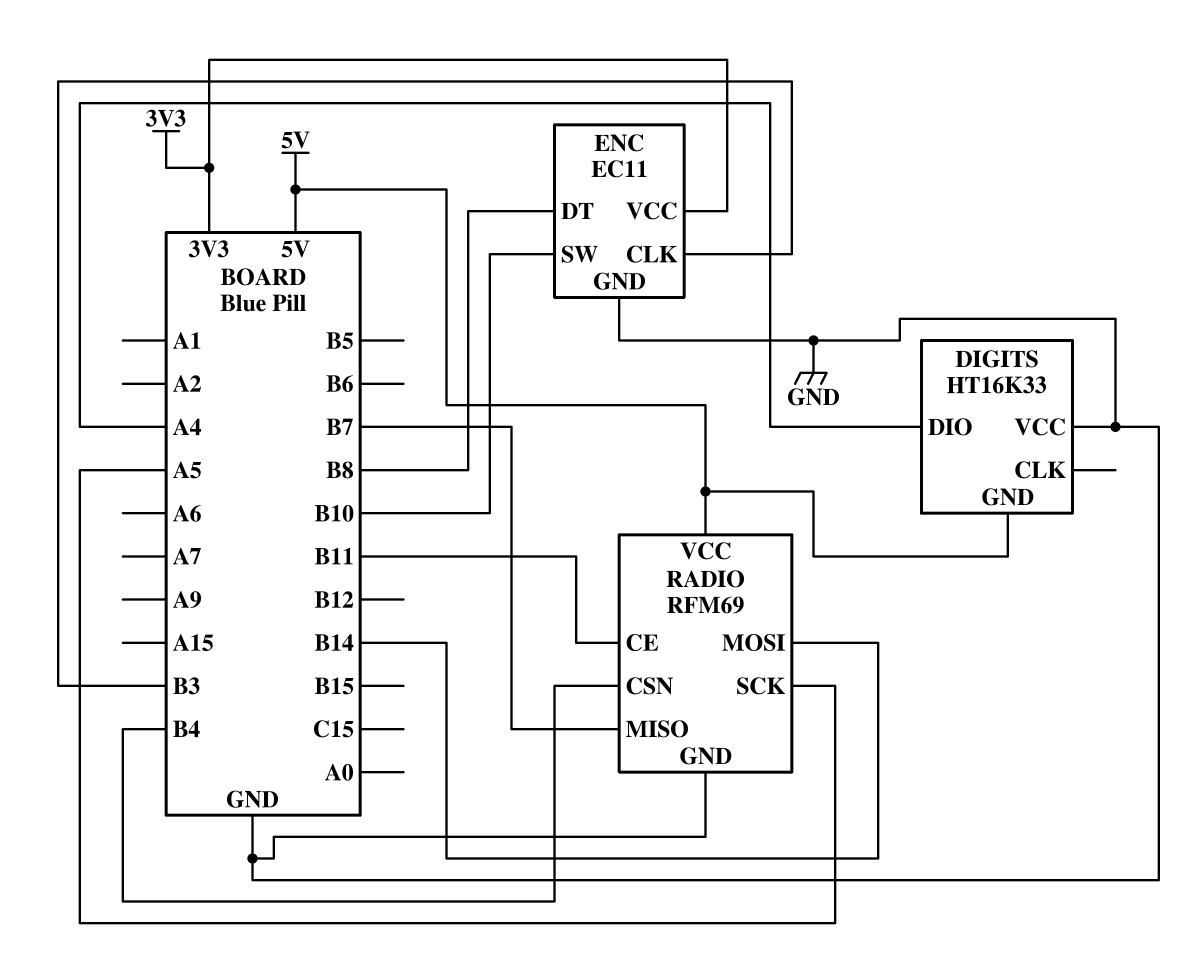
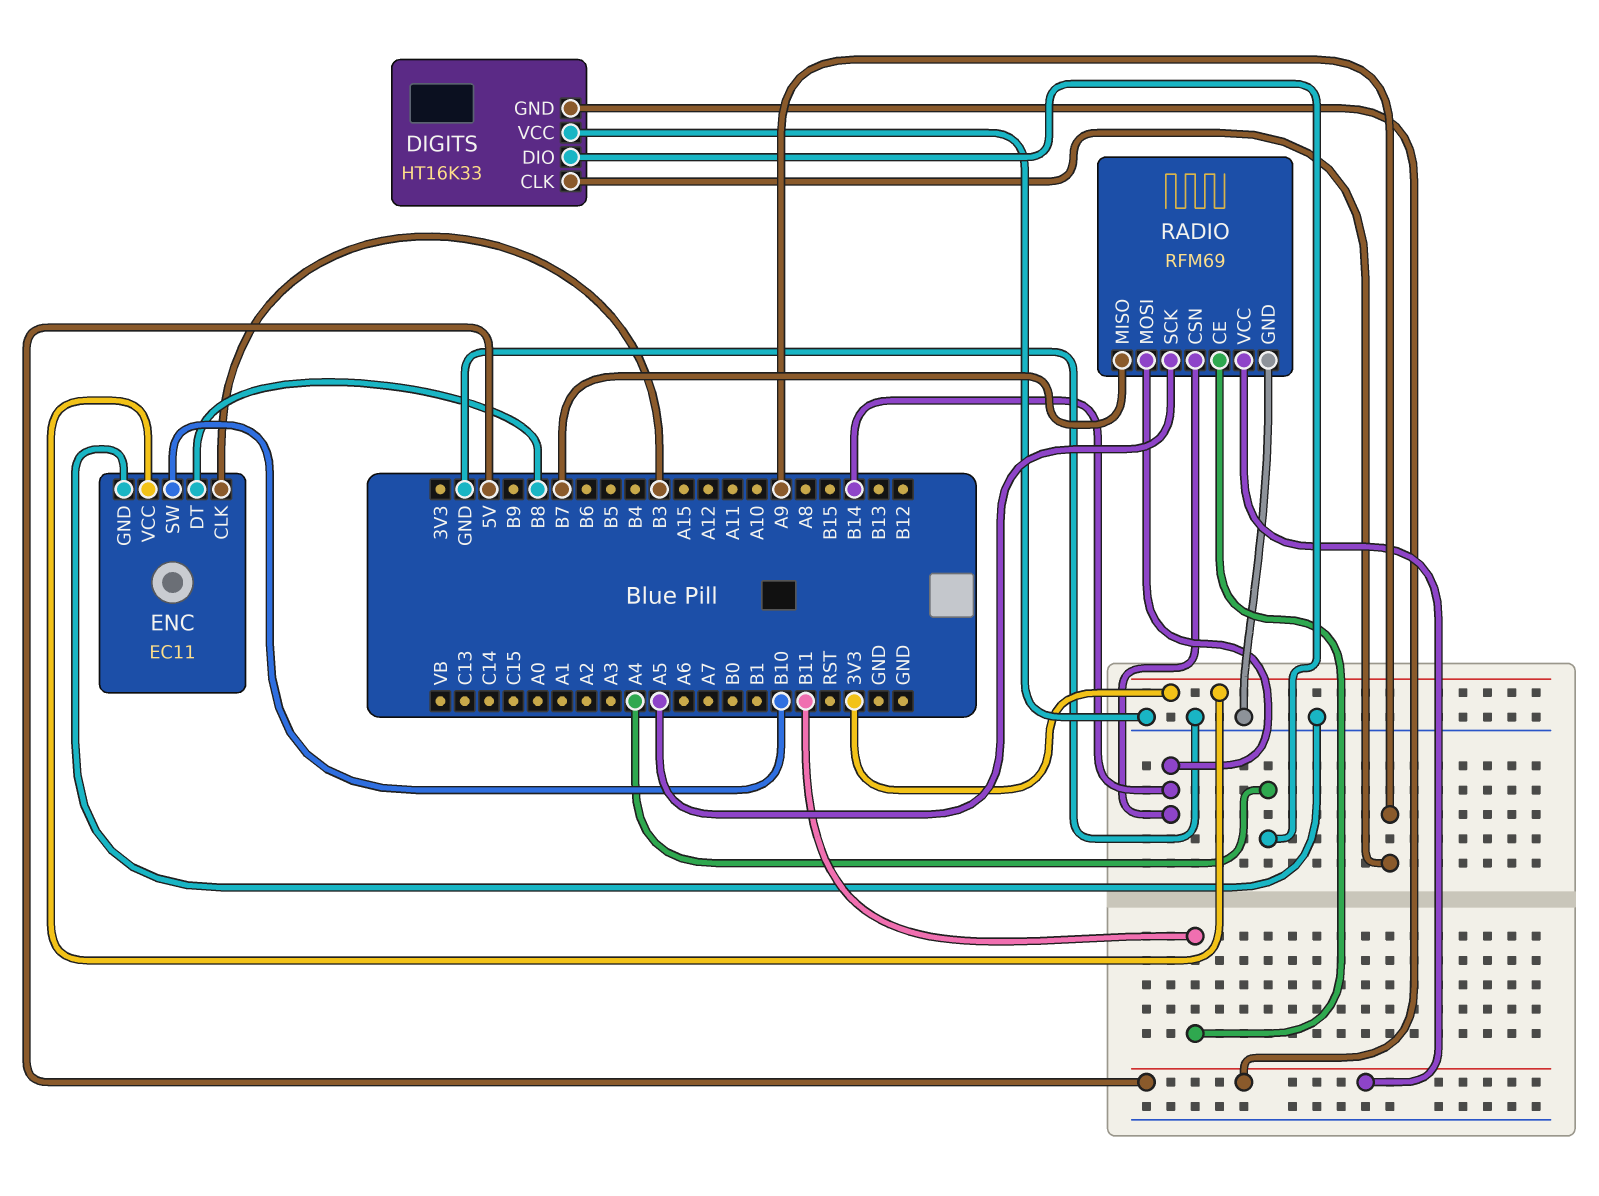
DIGITS pin CLK: none -> A9
RADIO pin CSN: B4 -> B14

